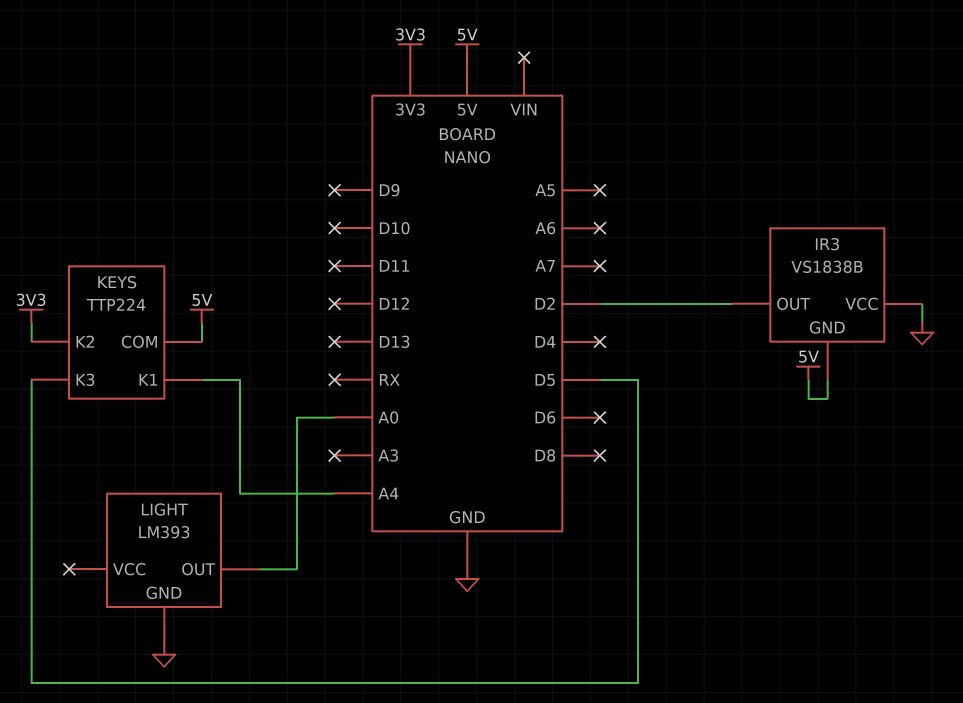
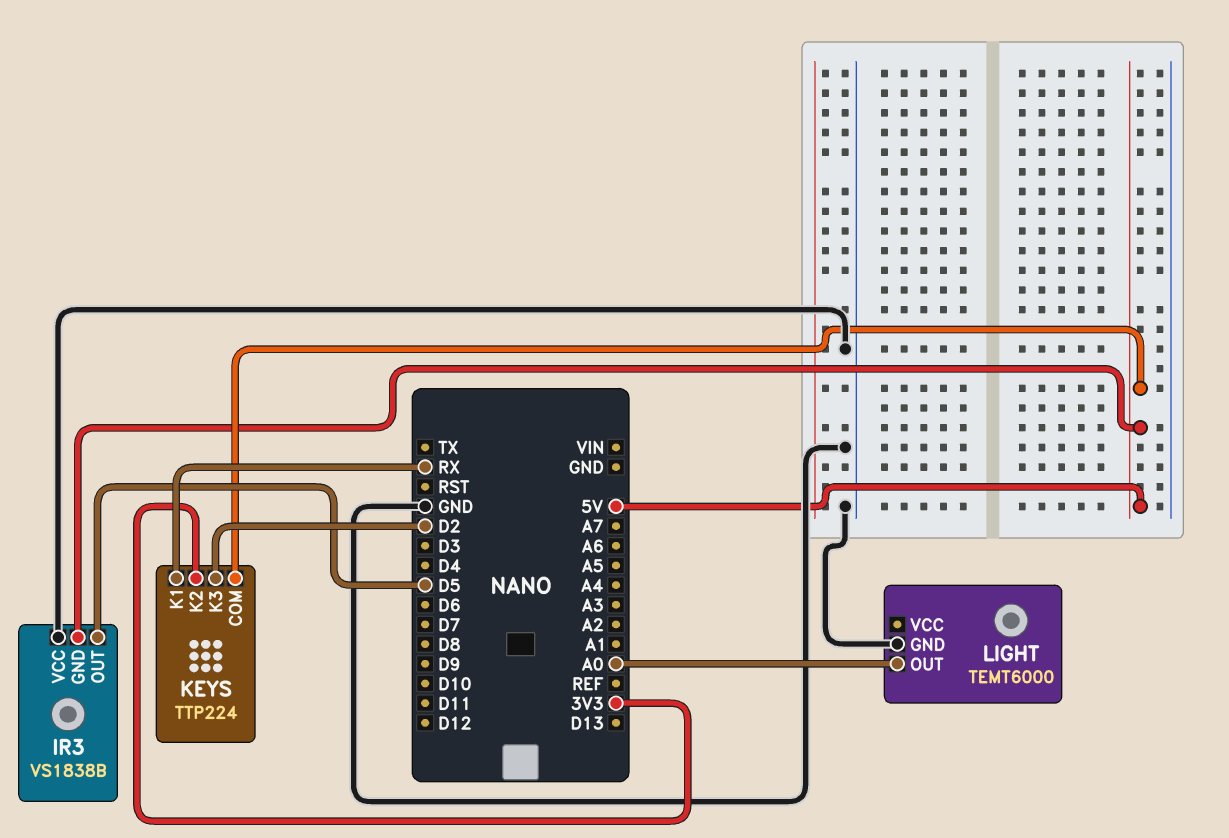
IR3 pin OUT: D2 -> D5
KEYS pin K1: A4 -> RX
KEYS pin K3: D5 -> D2
LIGHT: LM393 -> TEMT6000

